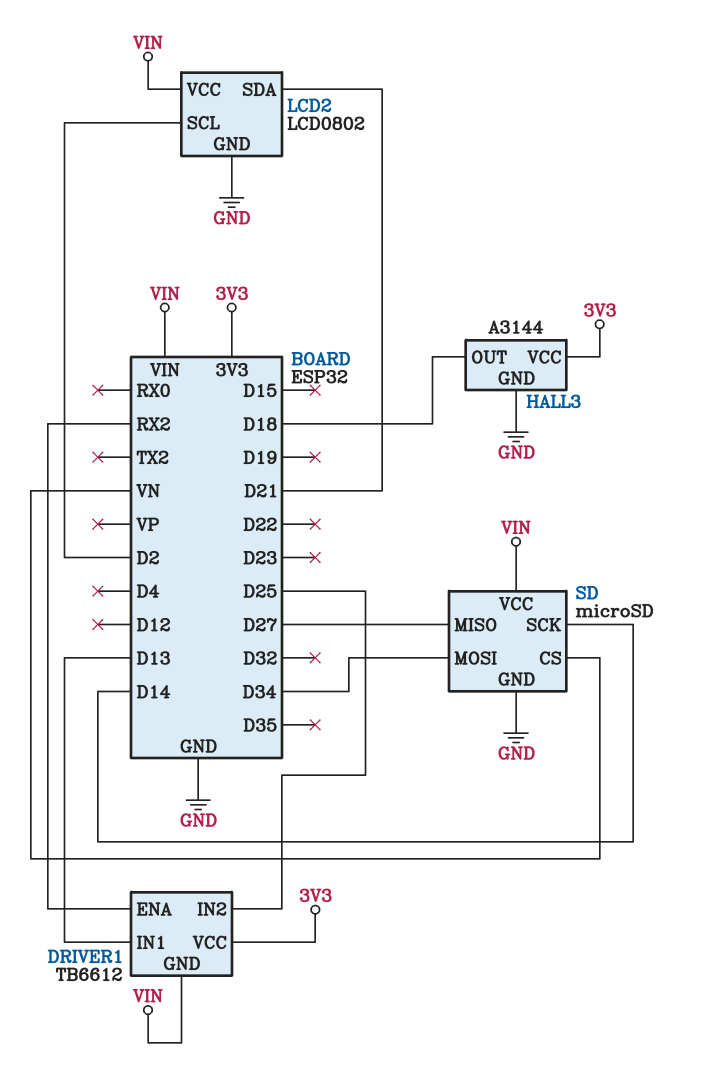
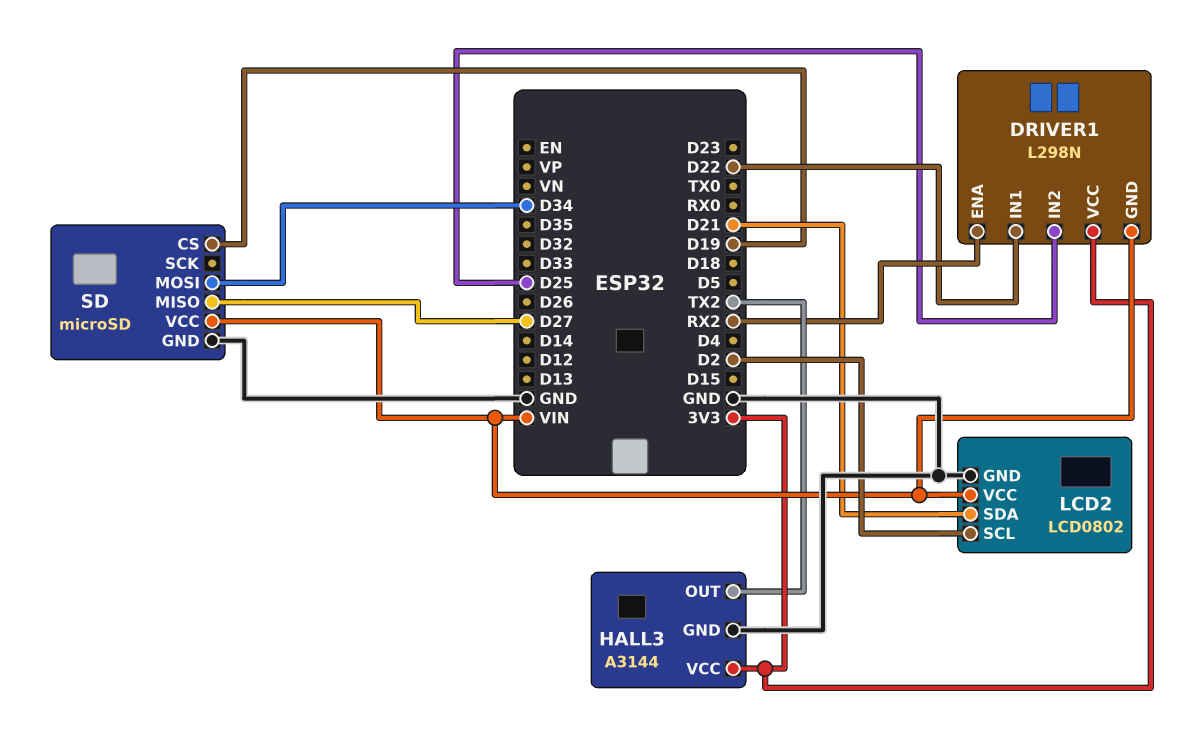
DRIVER1: TB6612 -> L298N
DRIVER1 pin IN1: D13 -> D22
HALL3 pin OUT: D18 -> TX2
SD pin CS: VN -> D19
SD pin SCK: D14 -> none

